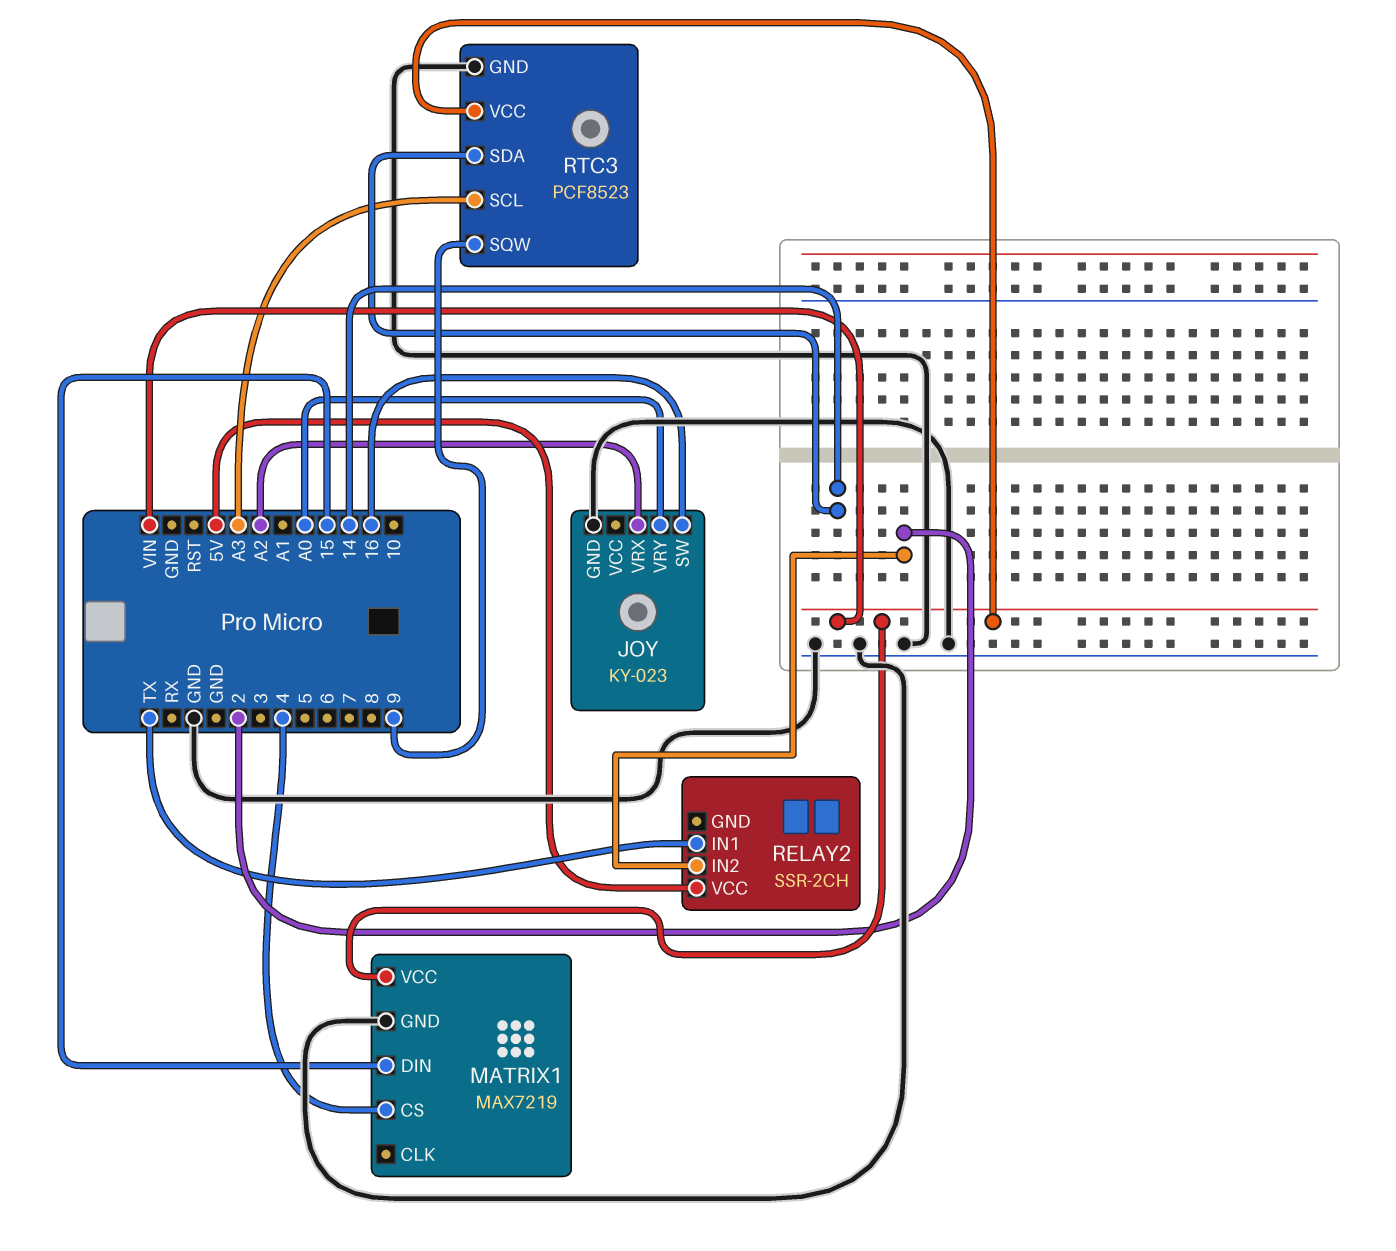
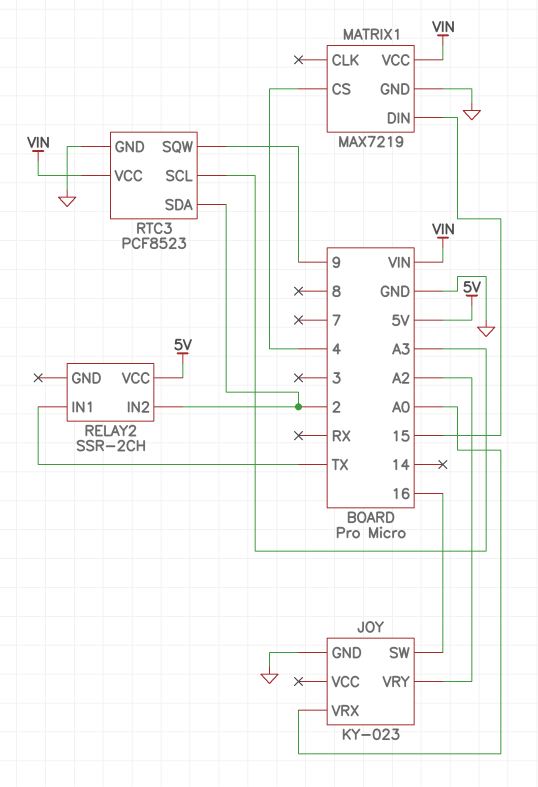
JOY pin VRX: A2 -> A0
JOY pin VRY: A0 -> A2
RTC3 pin SDA: 14 -> 2

